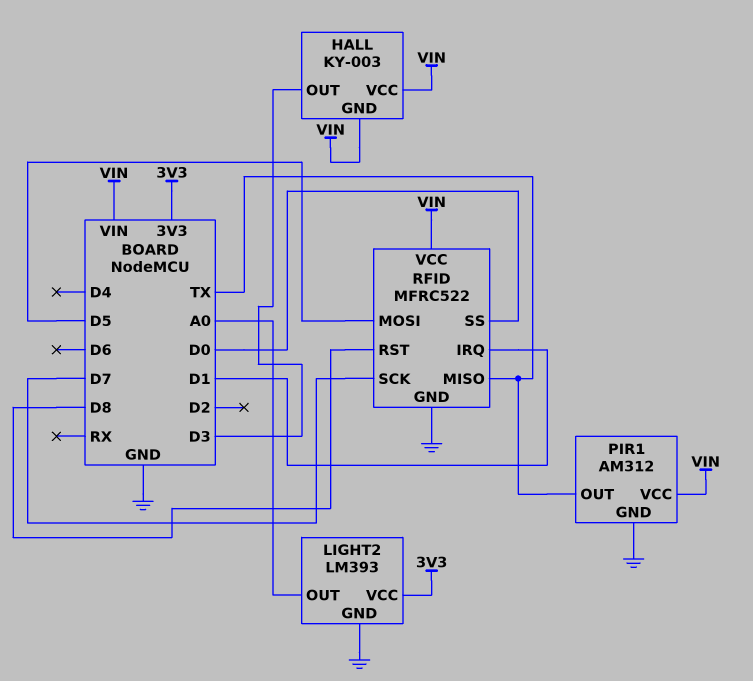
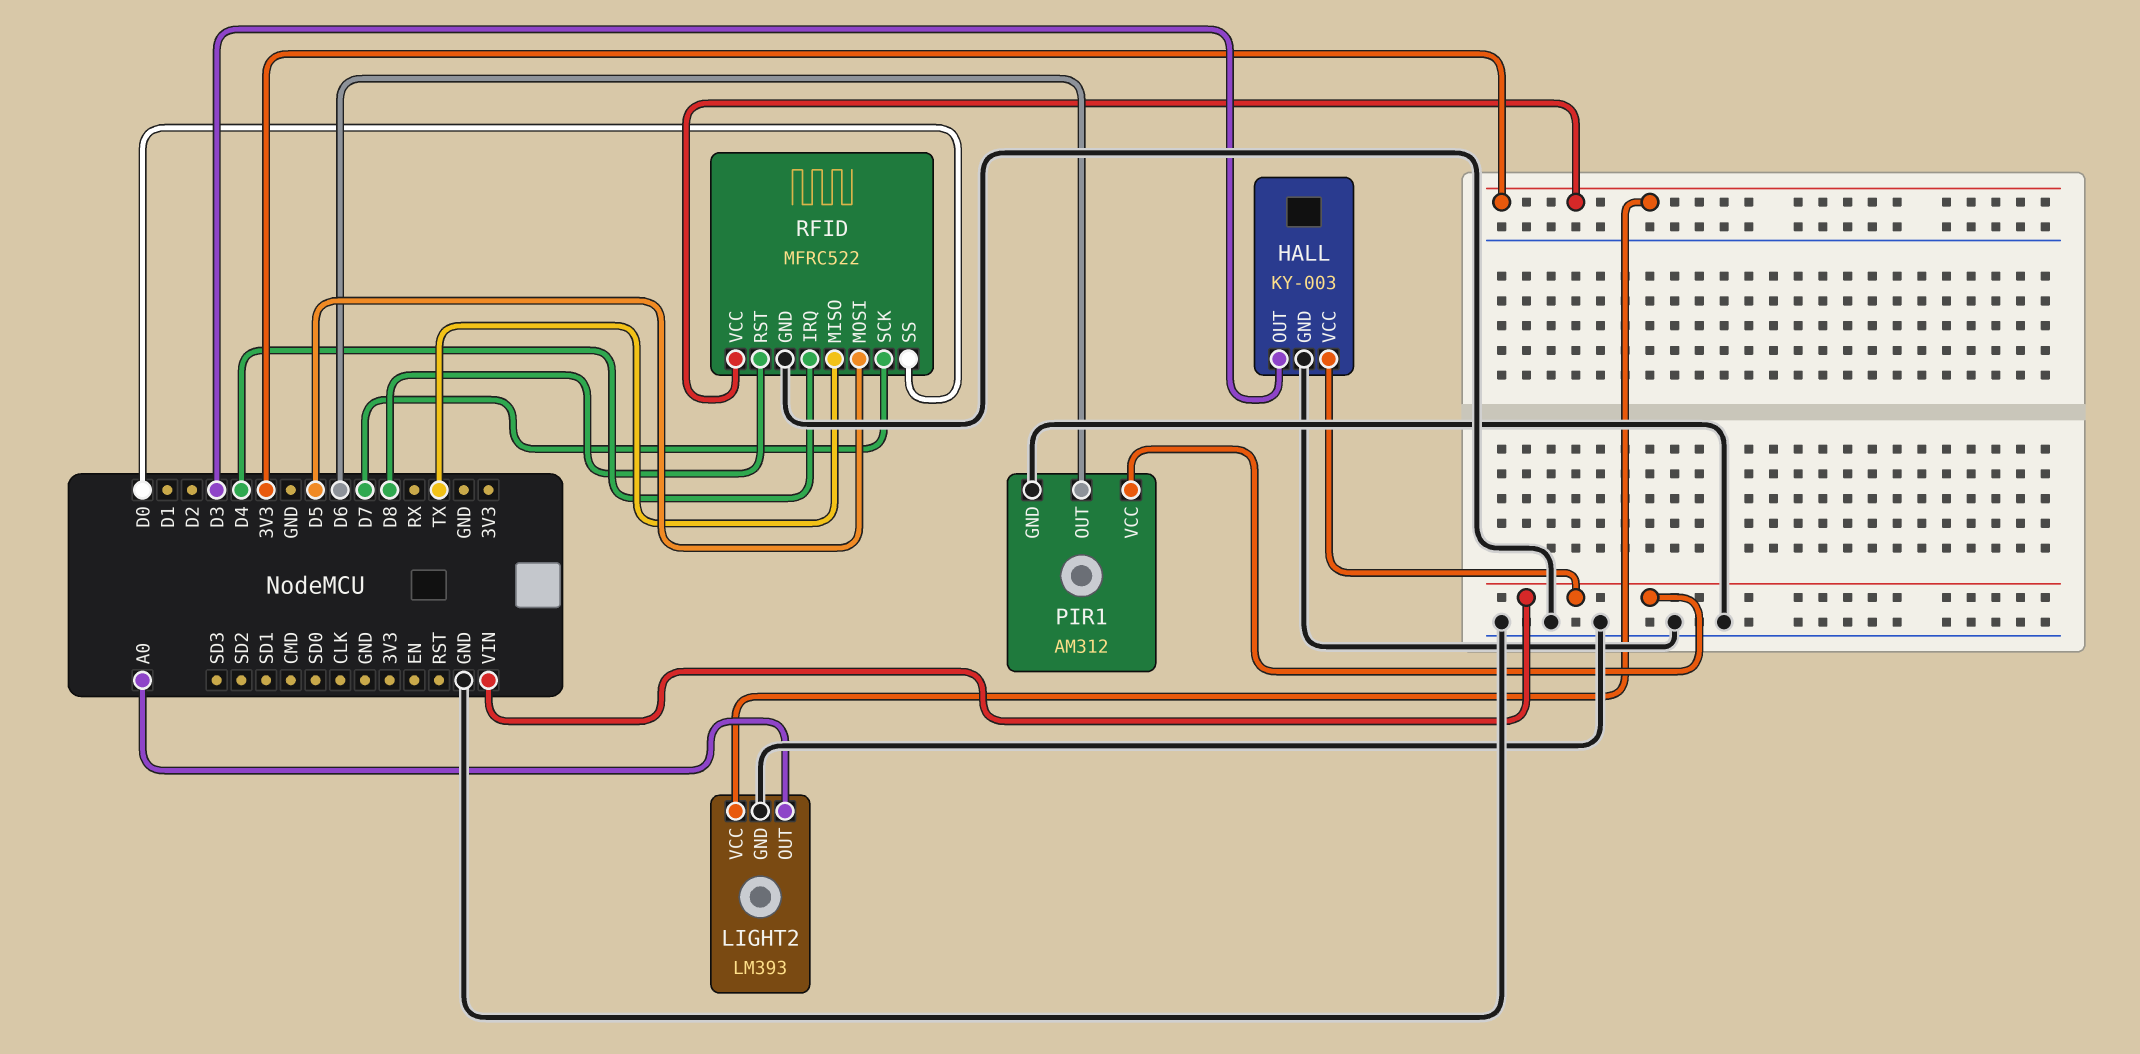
HALL pin GND: VIN -> GND
PIR1 pin OUT: TX -> D6
RFID pin IRQ: D1 -> D4
RFID pin VCC: VIN -> 3V3

